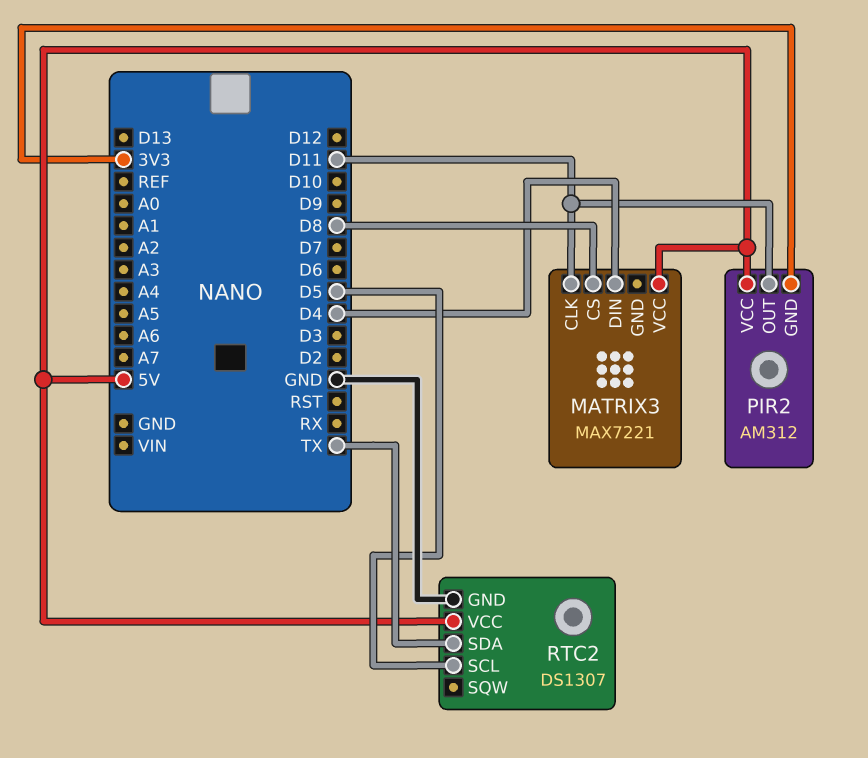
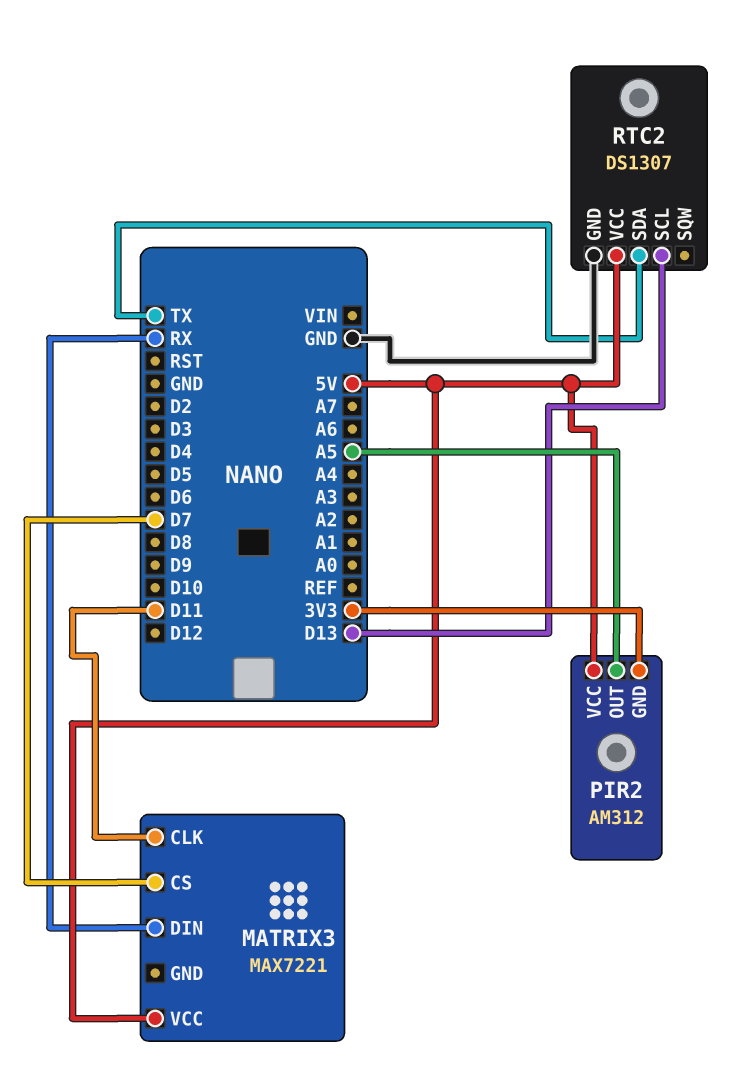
MATRIX3 pin CS: D8 -> D7
MATRIX3 pin DIN: D4 -> RX
PIR2 pin OUT: D11 -> A5
RTC2 pin SCL: D5 -> D13

